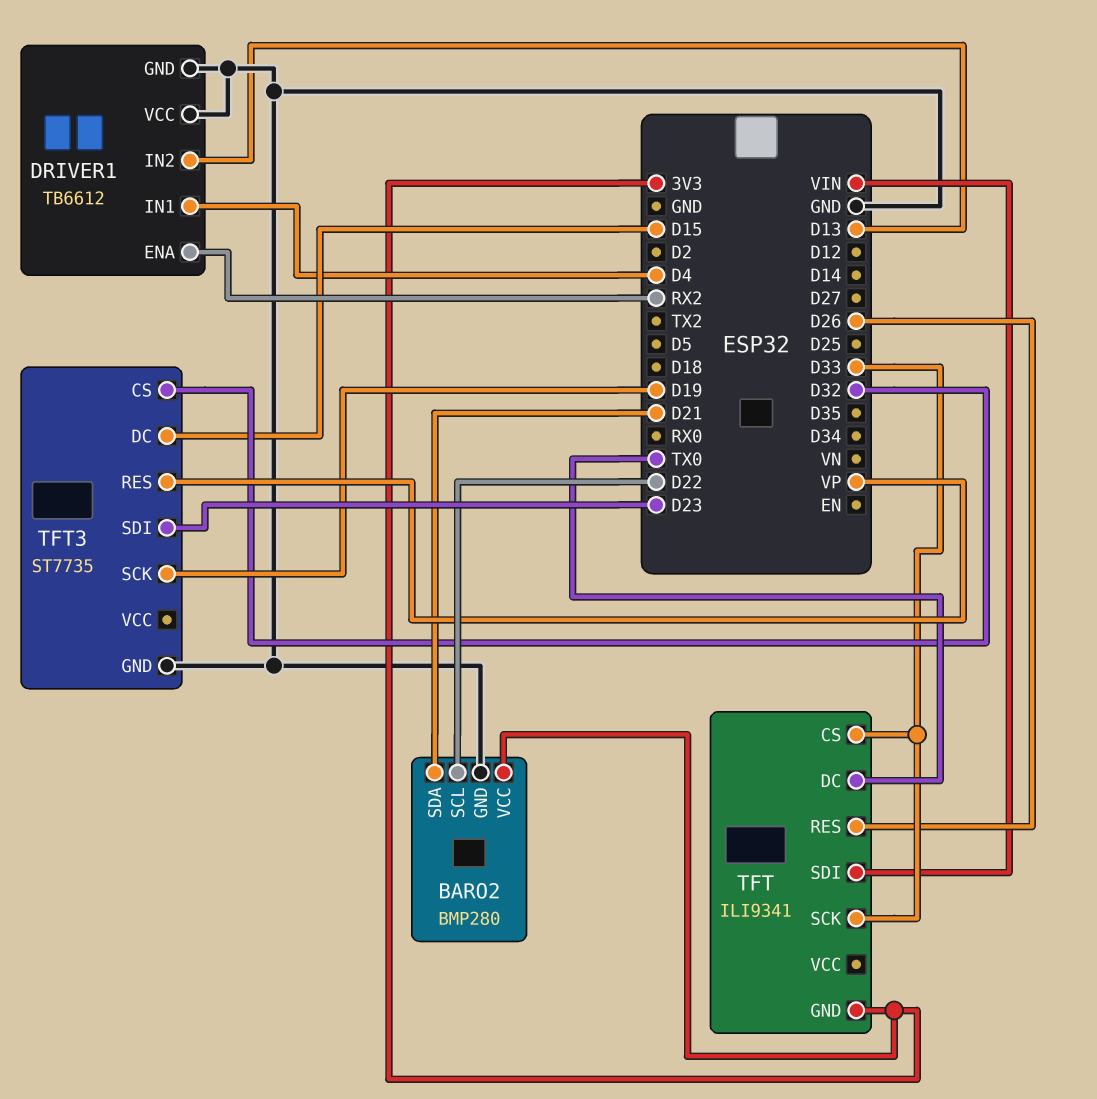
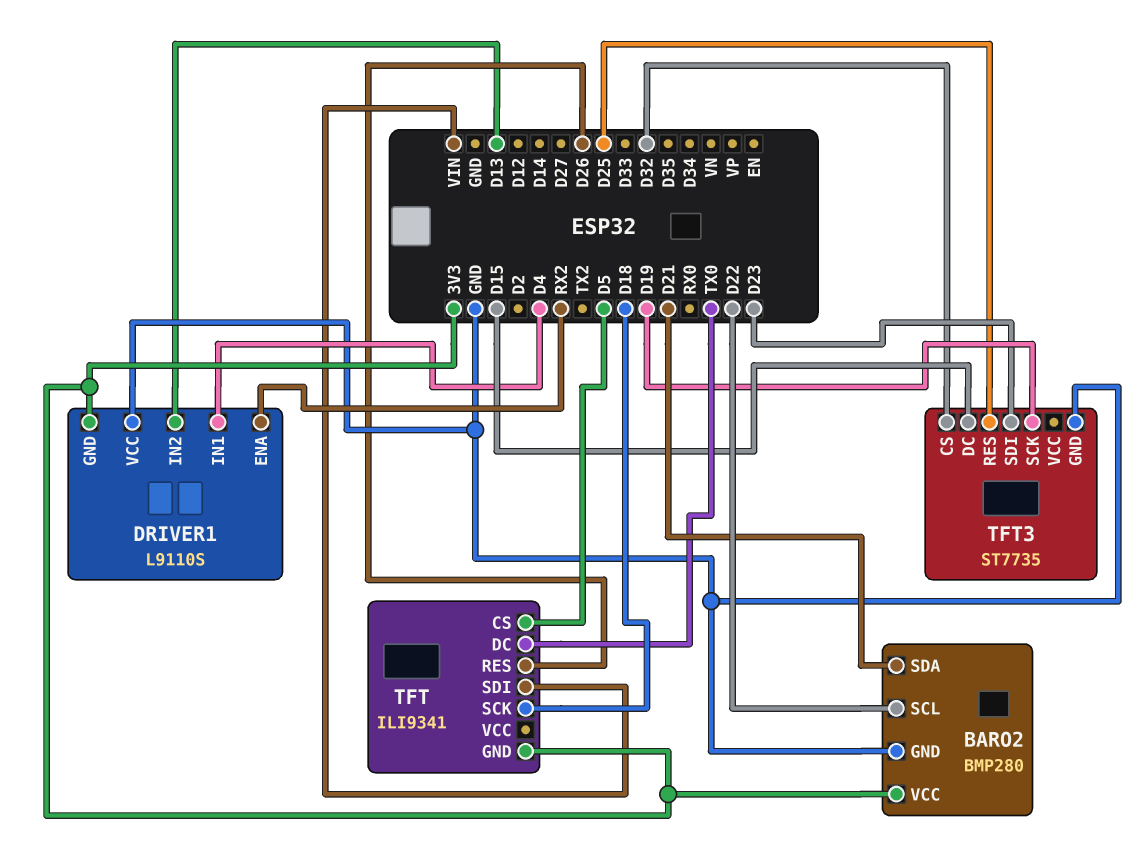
DRIVER1: TB6612 -> L9110S
DRIVER1 pin GND: GND -> 3V3
TFT pin CS: D33 -> D5
TFT pin SCK: D33 -> D18
TFT3 pin RES: VP -> D25

